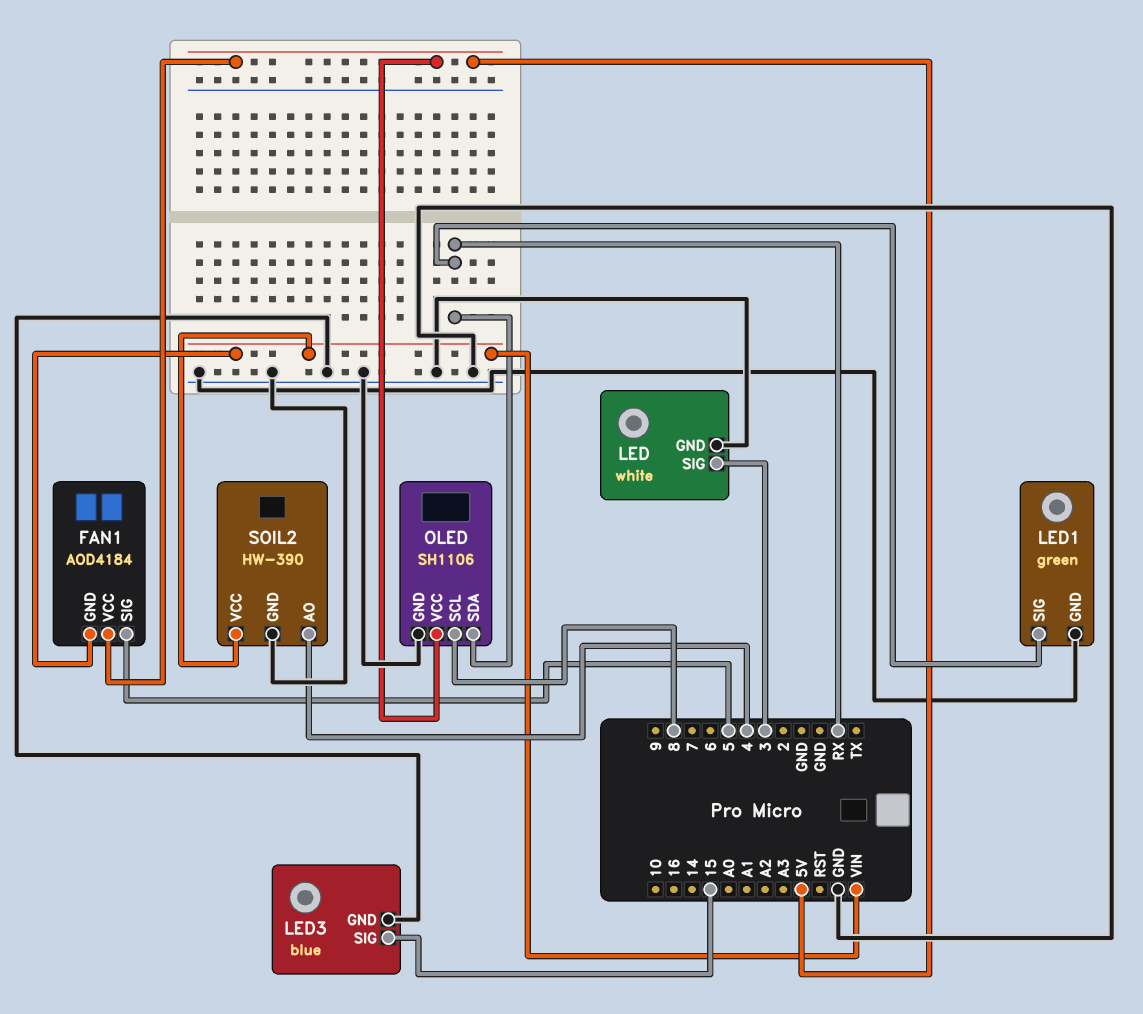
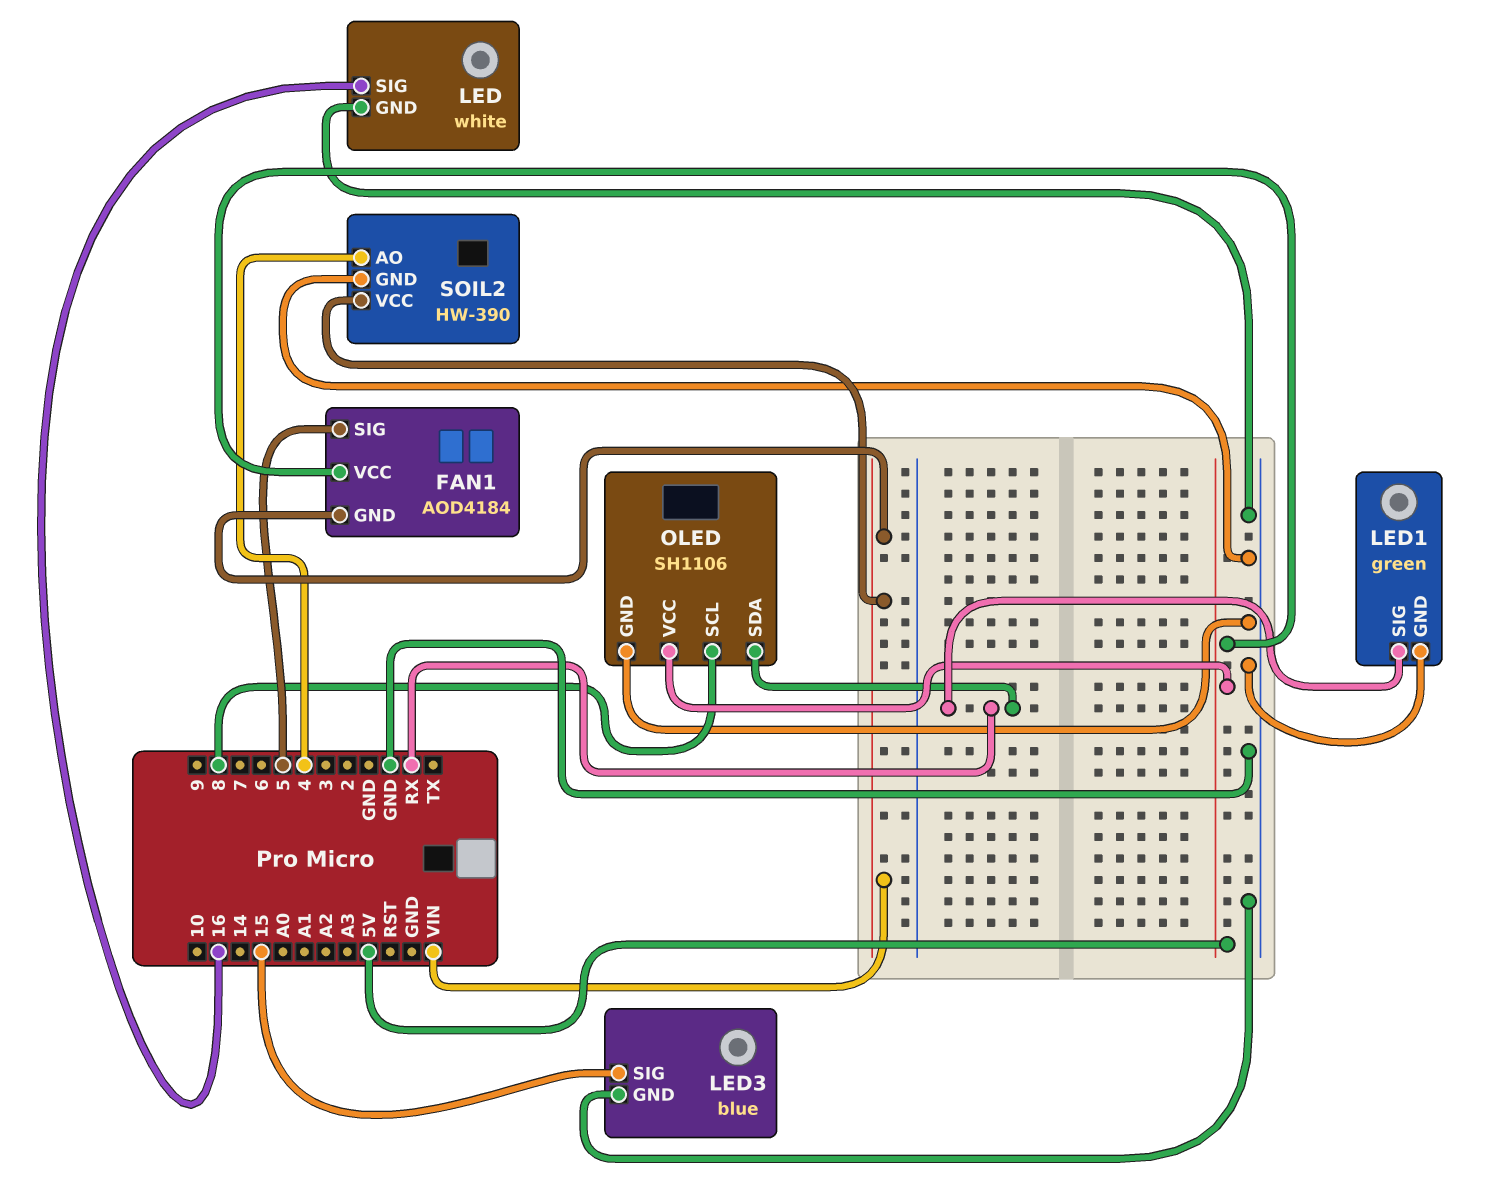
LED pin SIG: 3 -> 16

